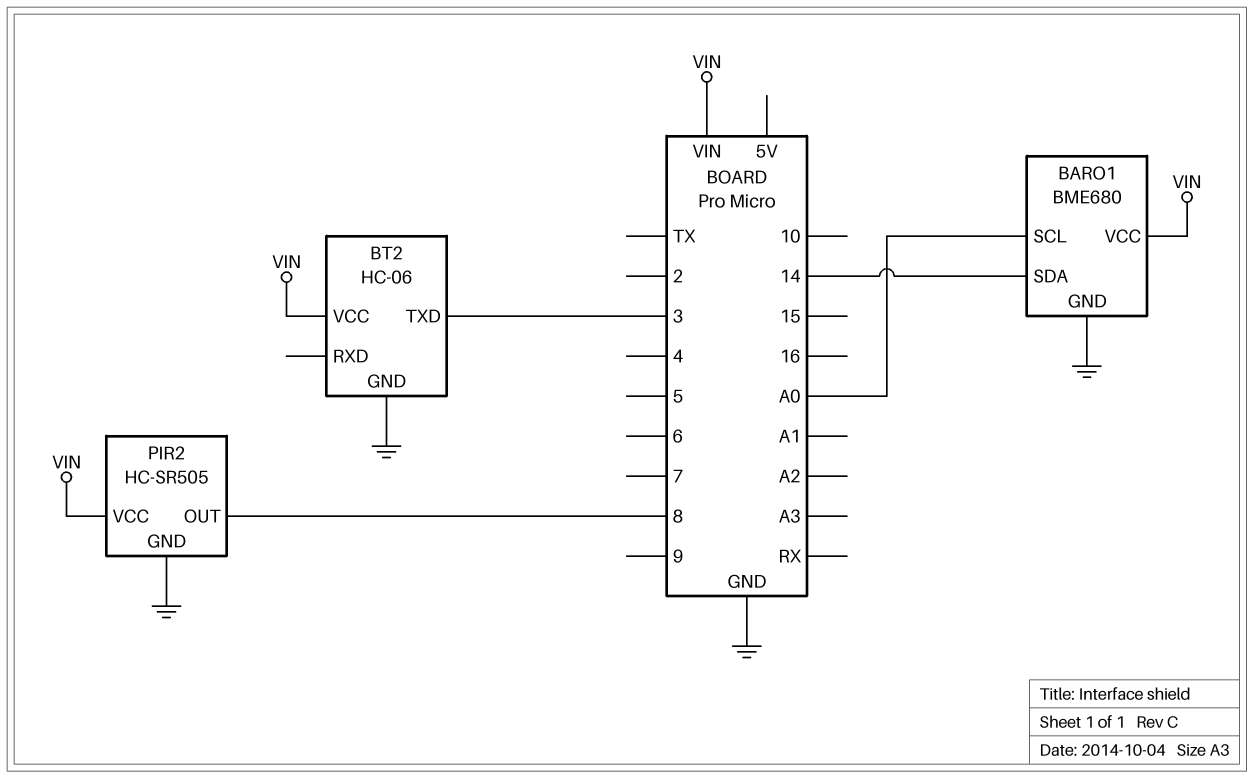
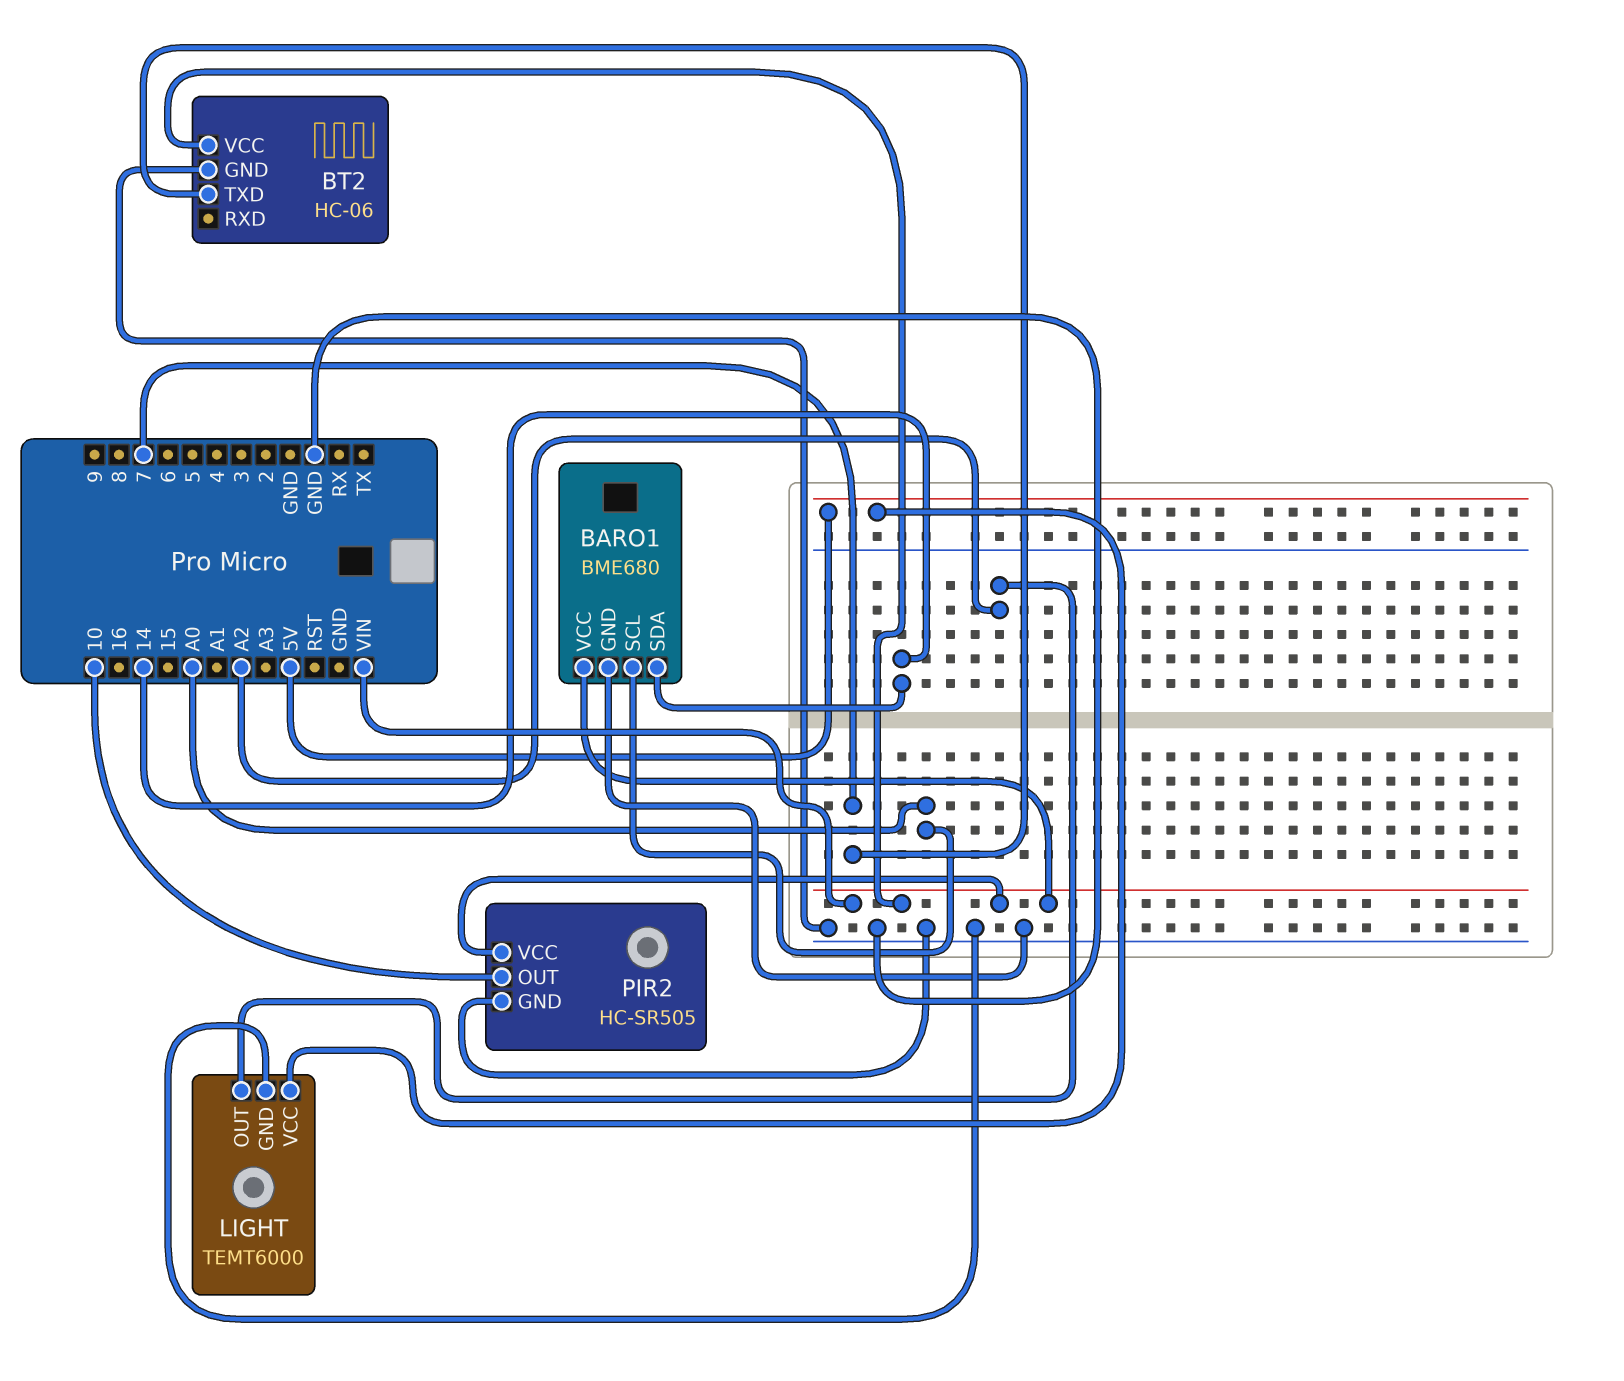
BT2 pin TXD: 3 -> 7
LIGHT: none -> TEMT6000
LIGHT pin GND: none -> GND
LIGHT pin OUT: none -> A2
LIGHT pin VCC: none -> 5V
PIR2 pin OUT: 8 -> 10

